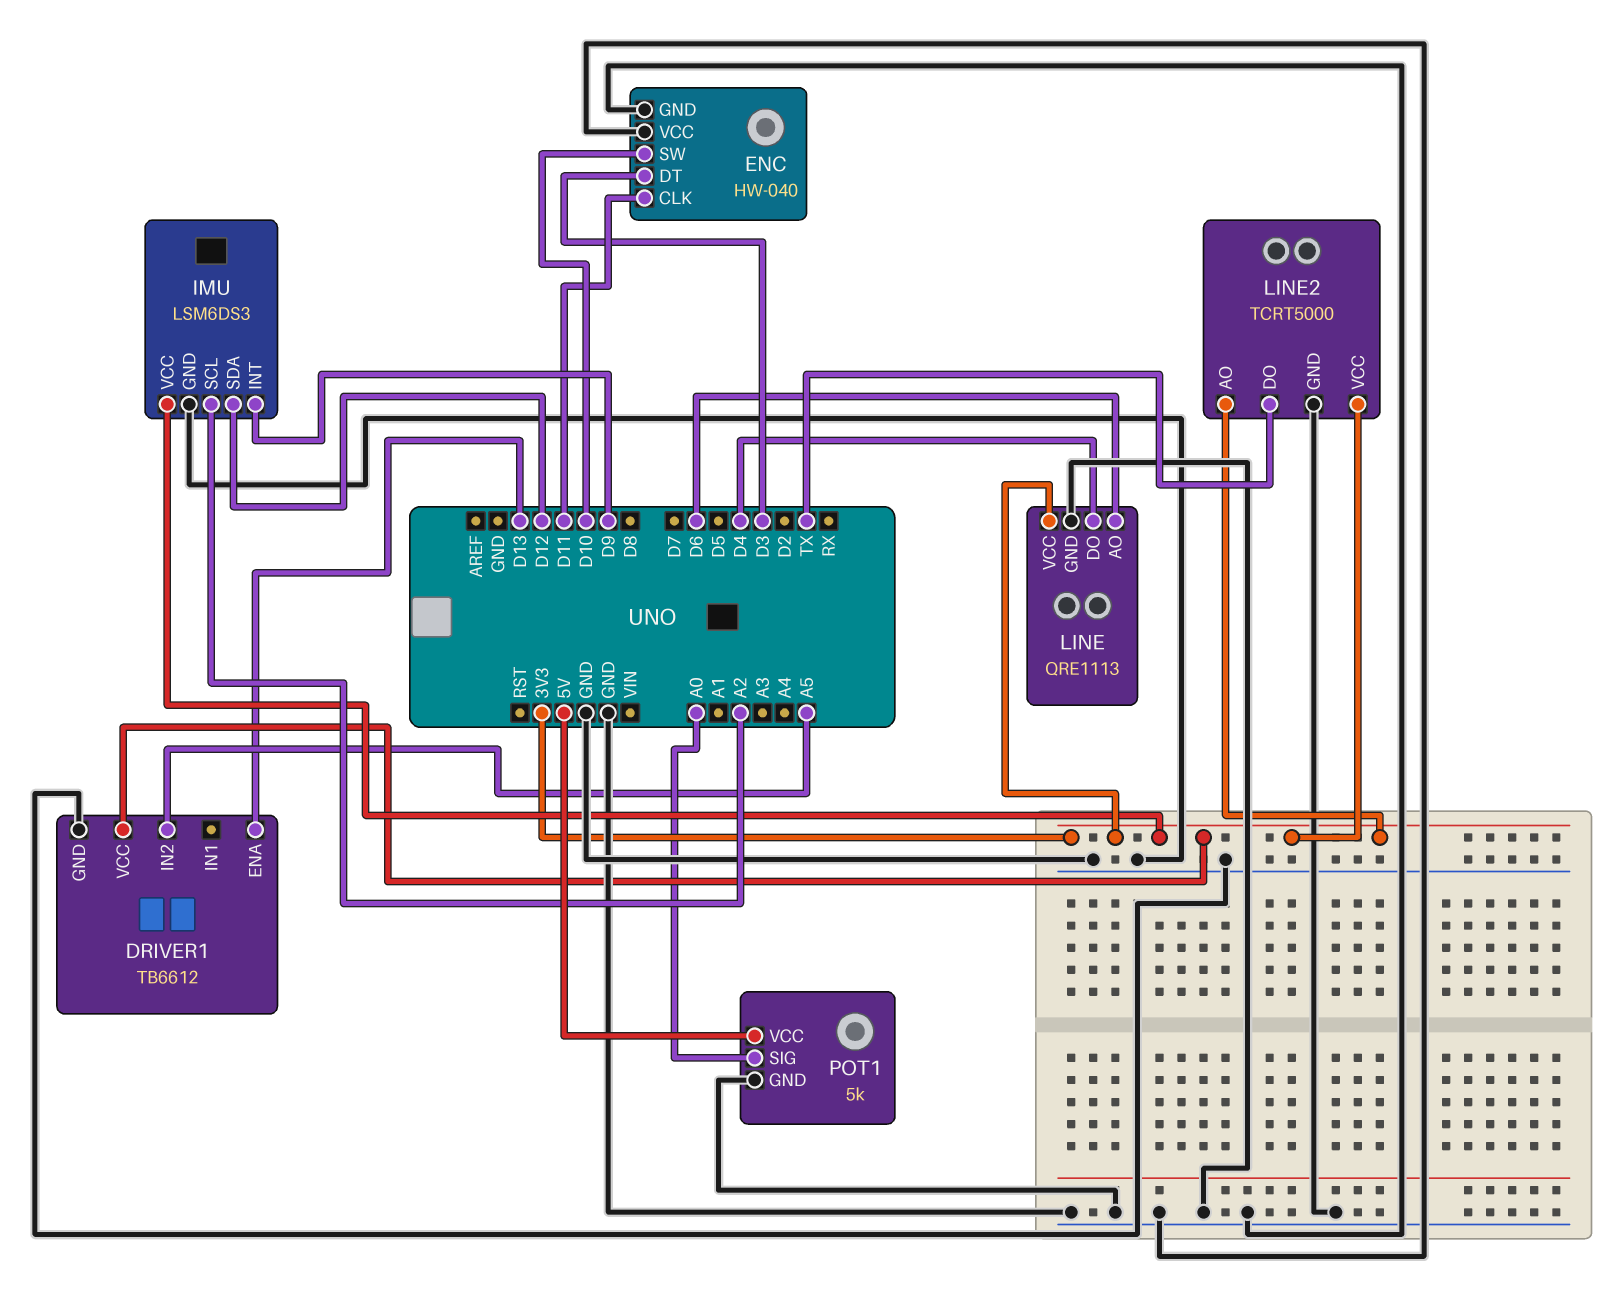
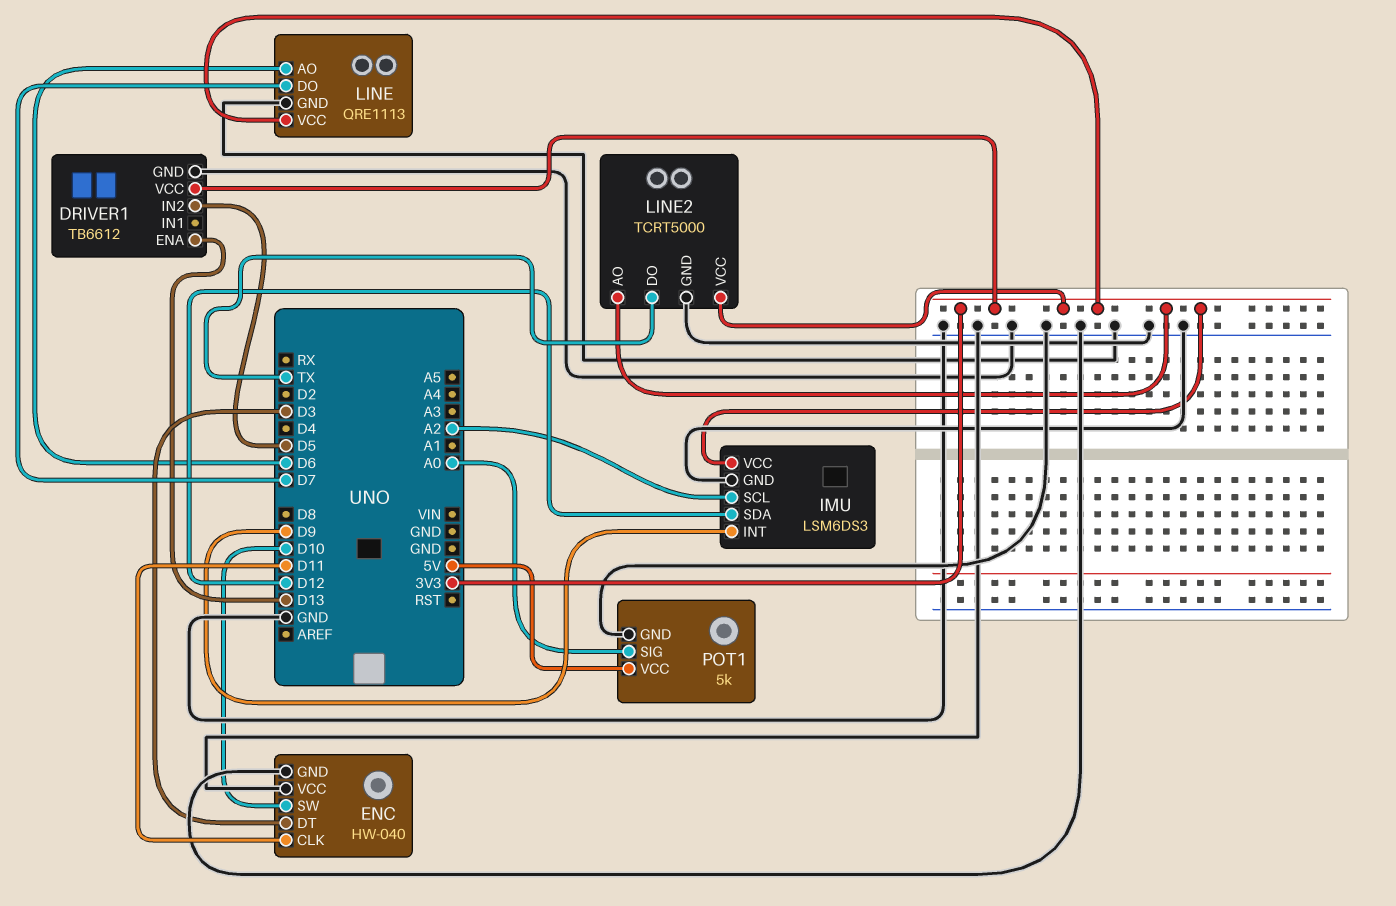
DRIVER1 pin IN2: A5 -> D5
LINE pin DO: D4 -> D7

